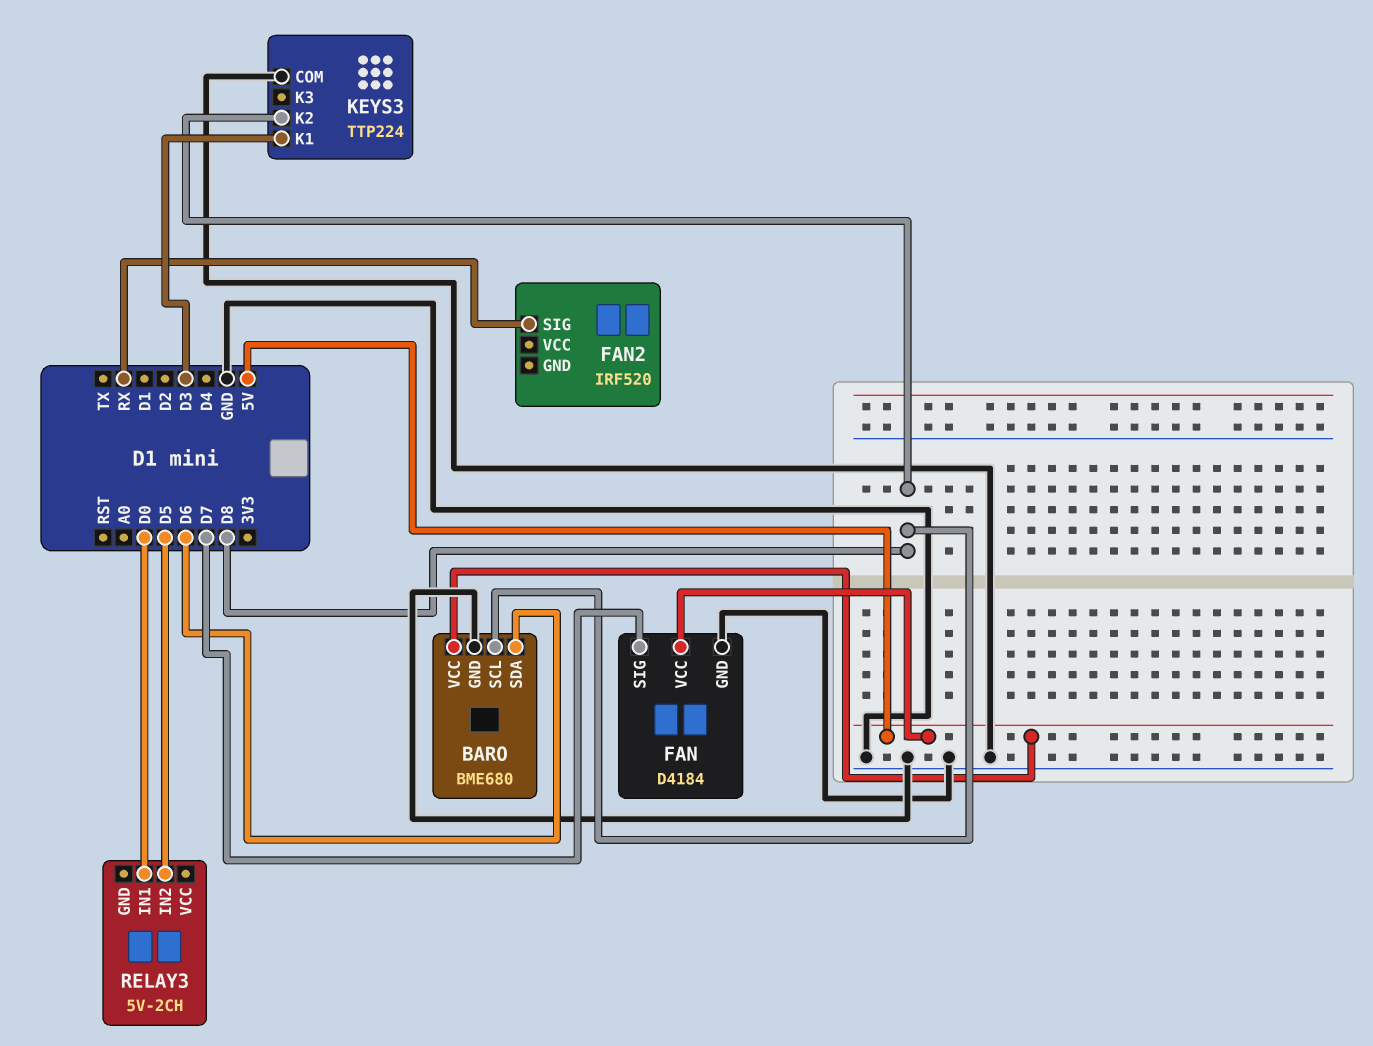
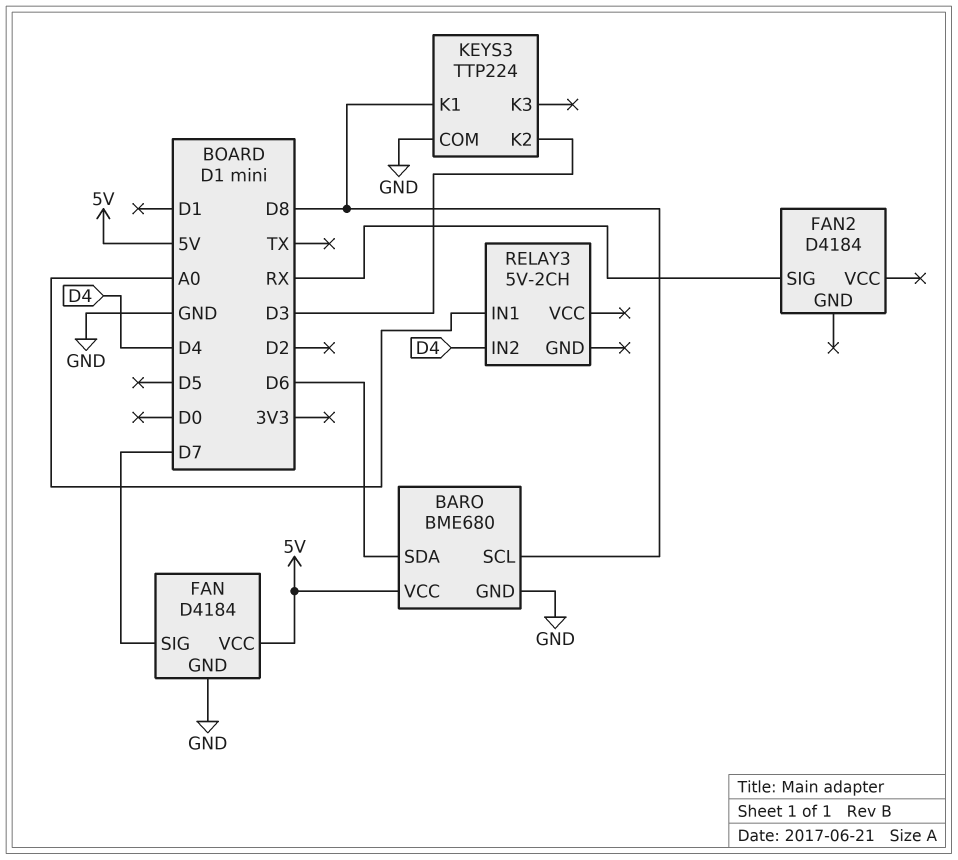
FAN2: IRF520 -> D4184
KEYS3 pin K1: D3 -> D8
KEYS3 pin K2: D8 -> D3
RELAY3 pin IN1: D0 -> A0
RELAY3 pin IN2: D5 -> D4

